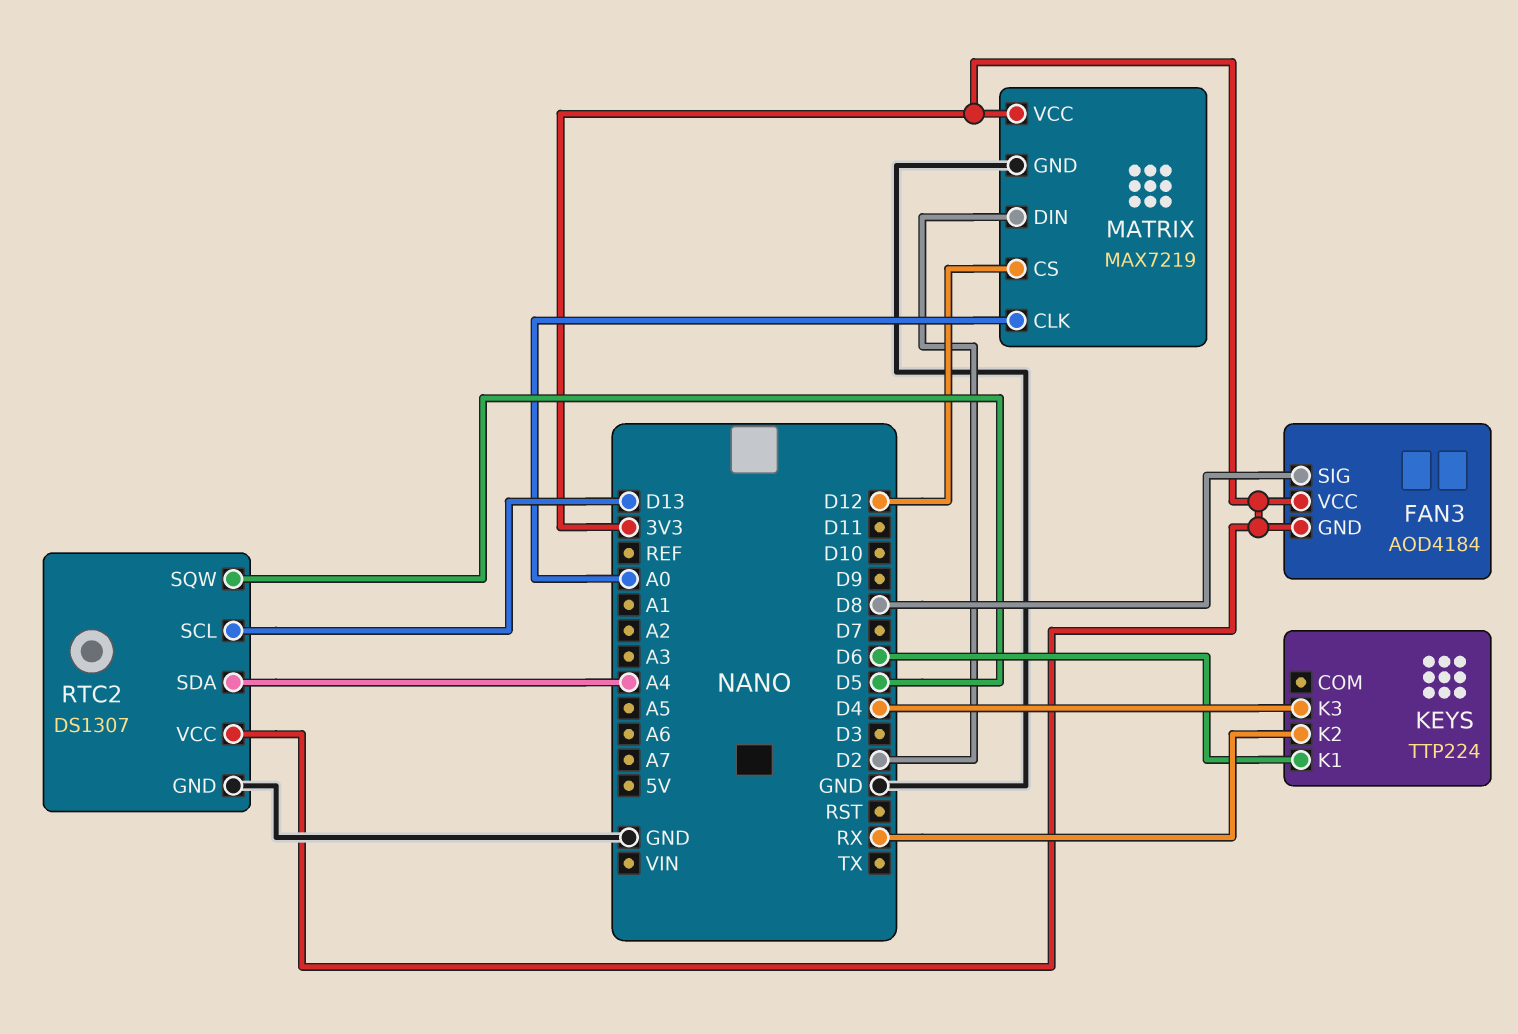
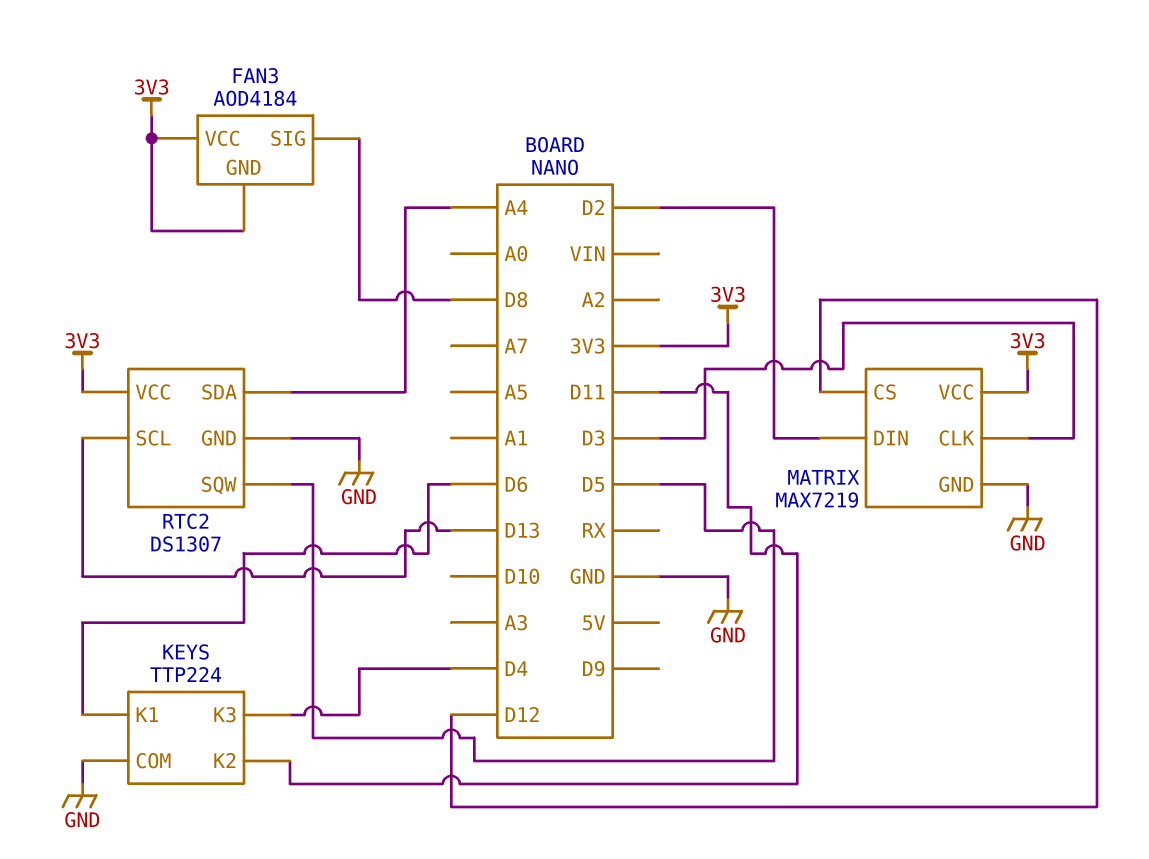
KEYS pin COM: none -> GND
KEYS pin K2: RX -> D11
MATRIX pin CLK: A0 -> D3

